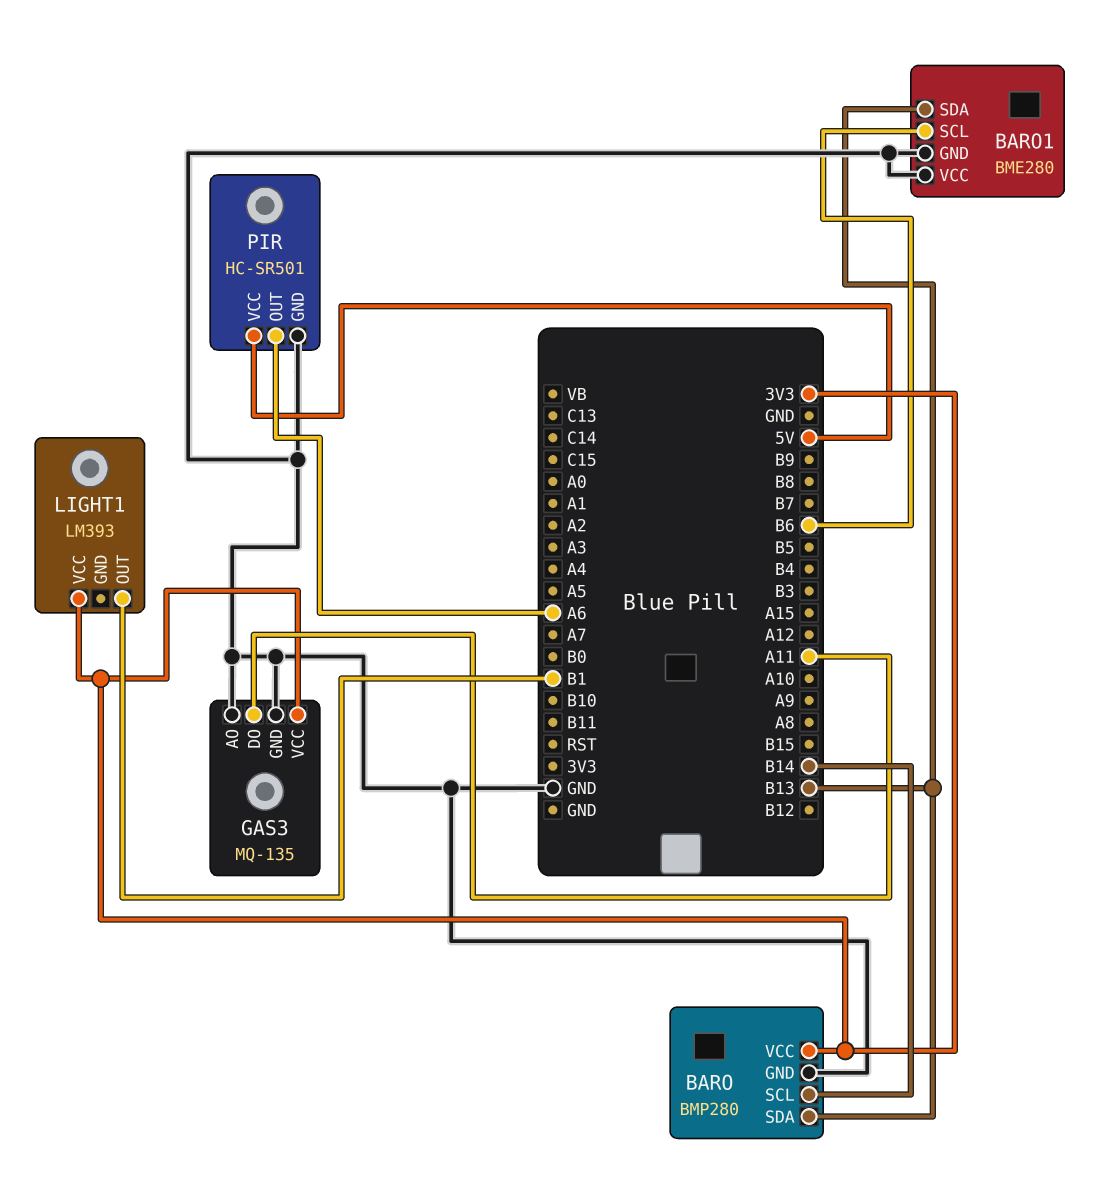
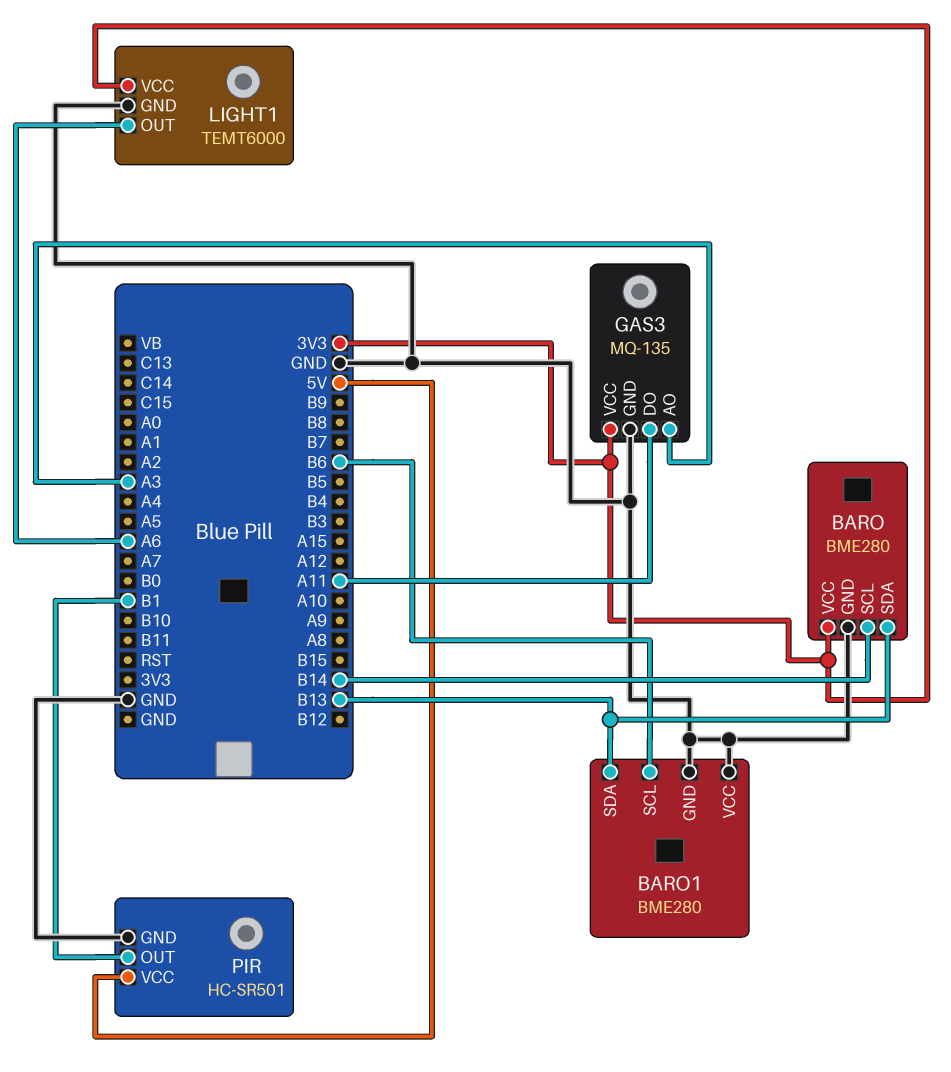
BARO: BMP280 -> BME280
GAS3 pin AO: GND -> A3
LIGHT1: LM393 -> TEMT6000
LIGHT1 pin GND: none -> GND
LIGHT1 pin OUT: B1 -> A6
PIR pin OUT: A6 -> B1

